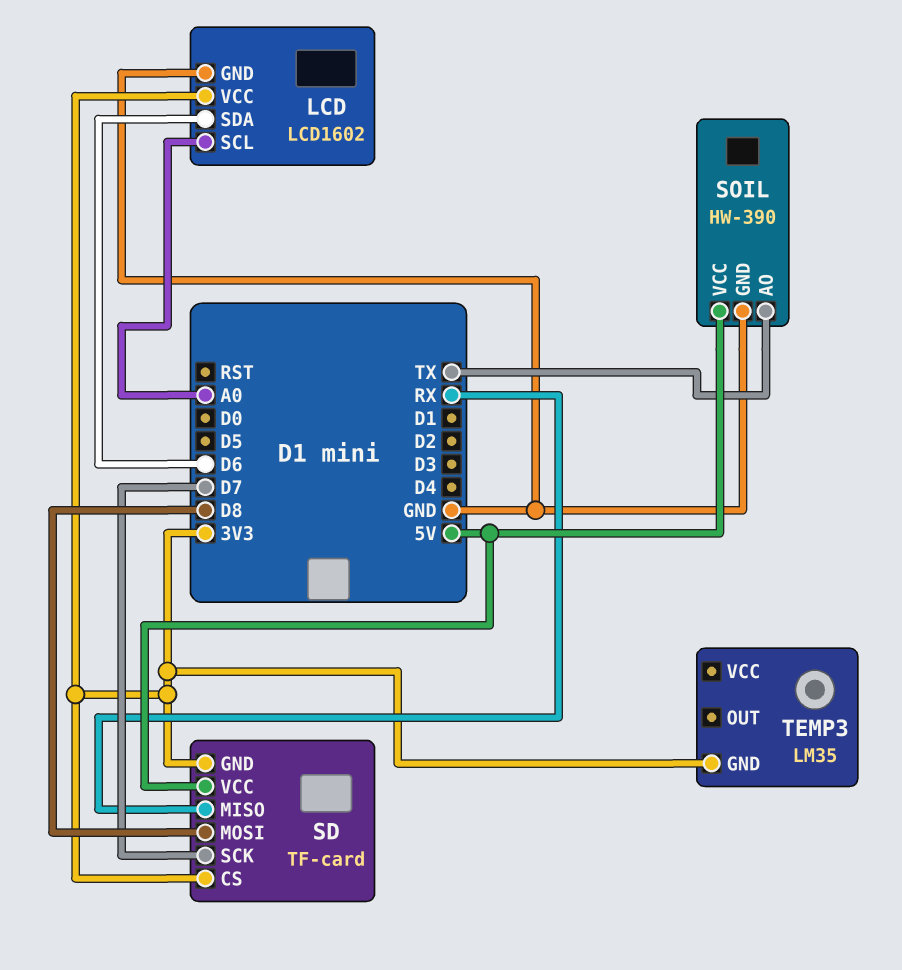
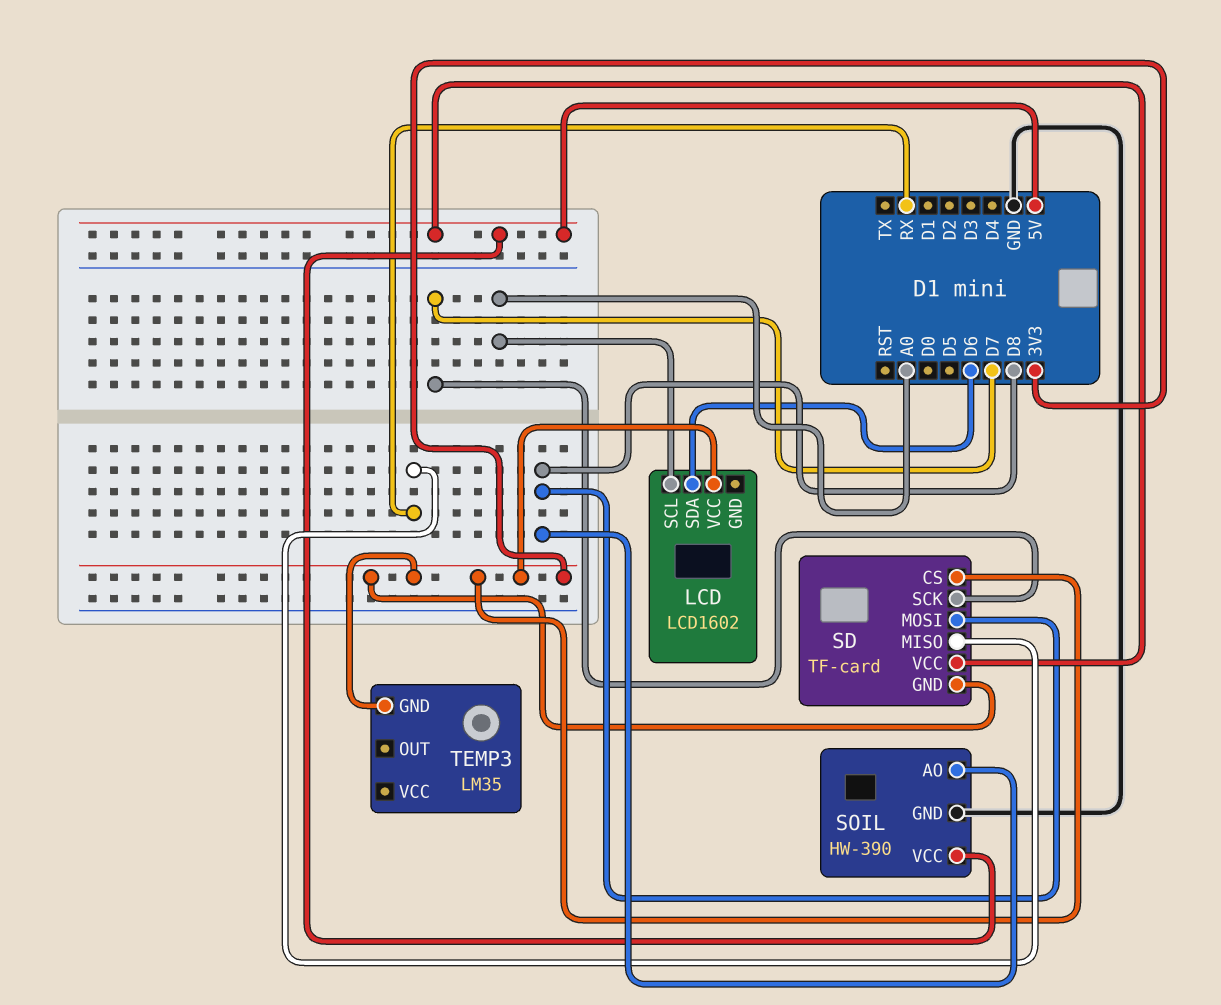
LCD pin GND: GND -> none
SOIL pin AO: TX -> D8

